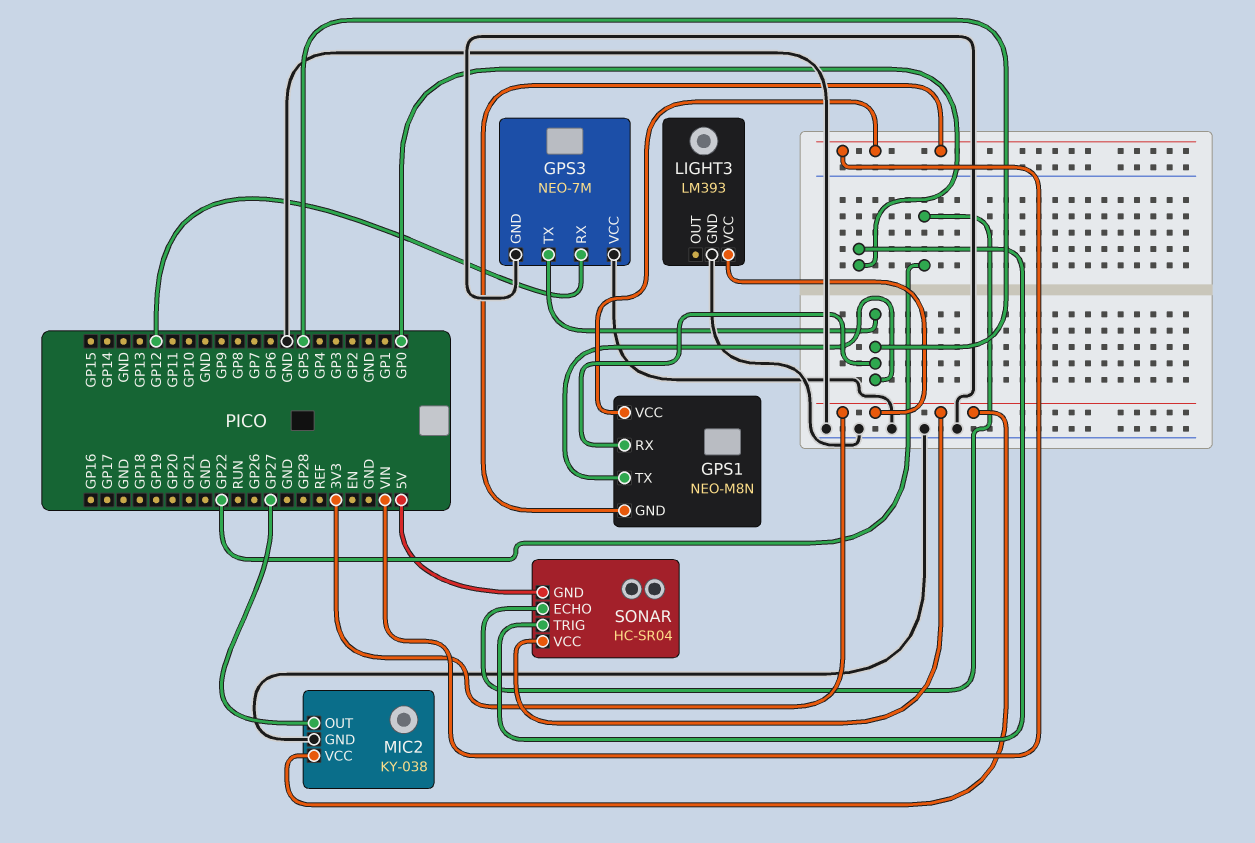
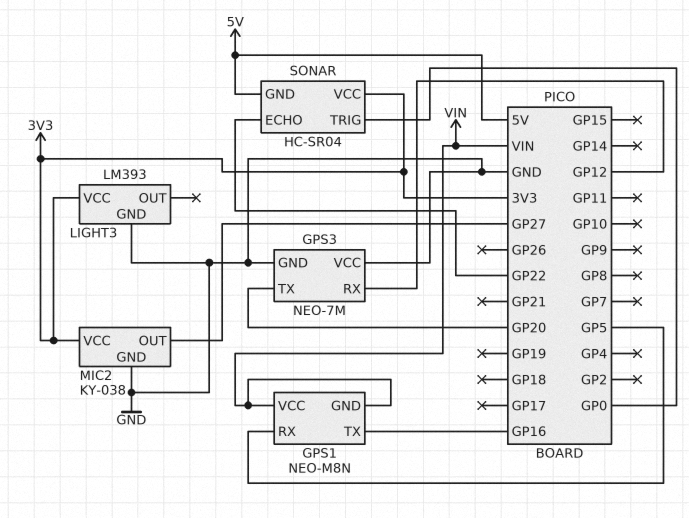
GPS1 pin TX: GP5 -> GP16
GPS3 pin TX: GP5 -> GP20

